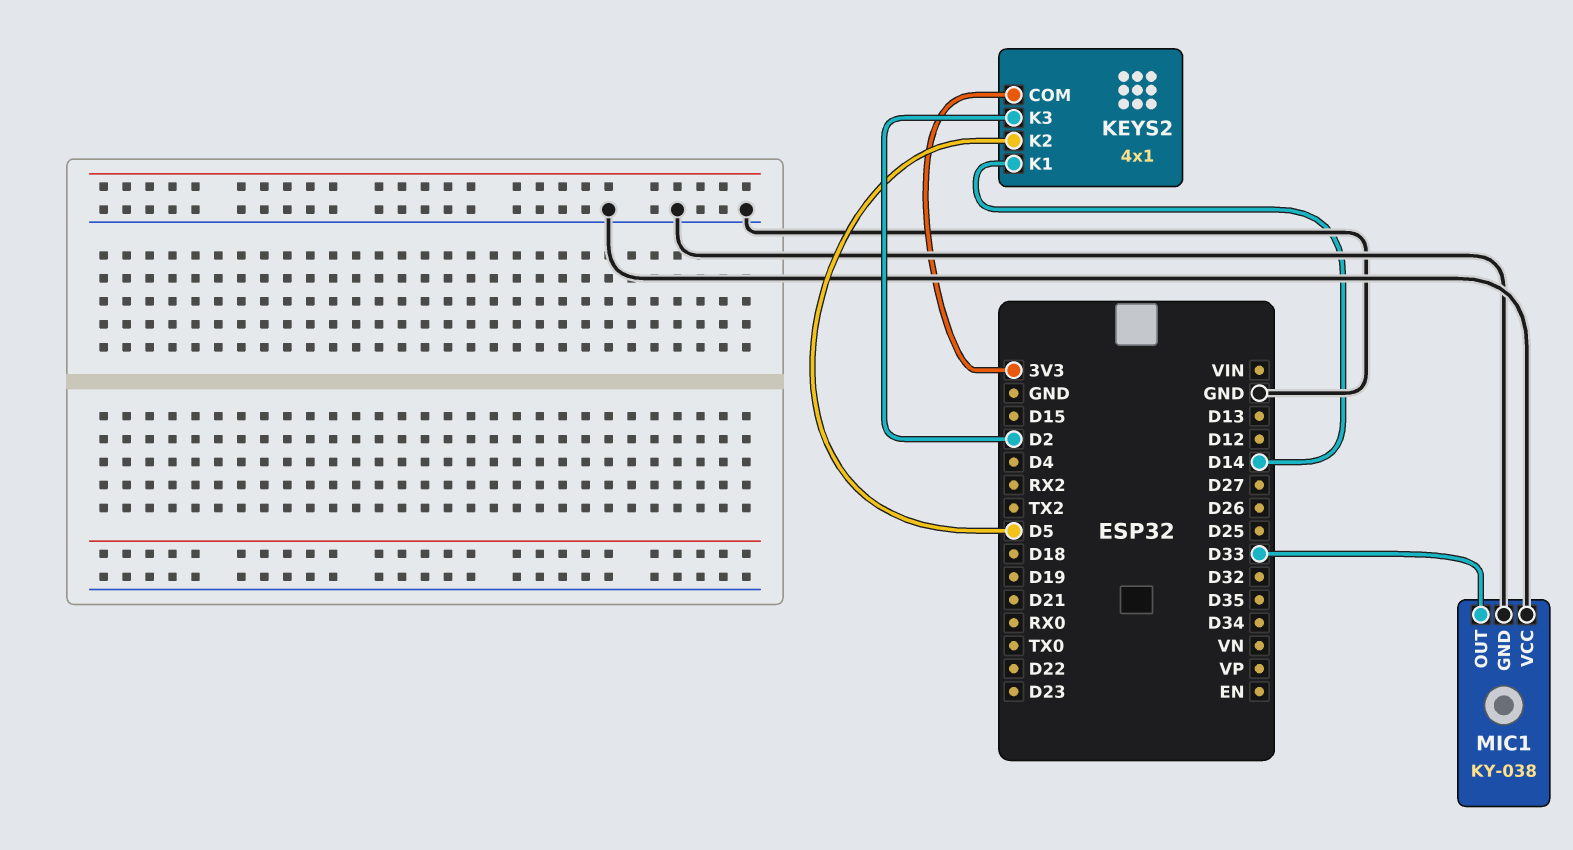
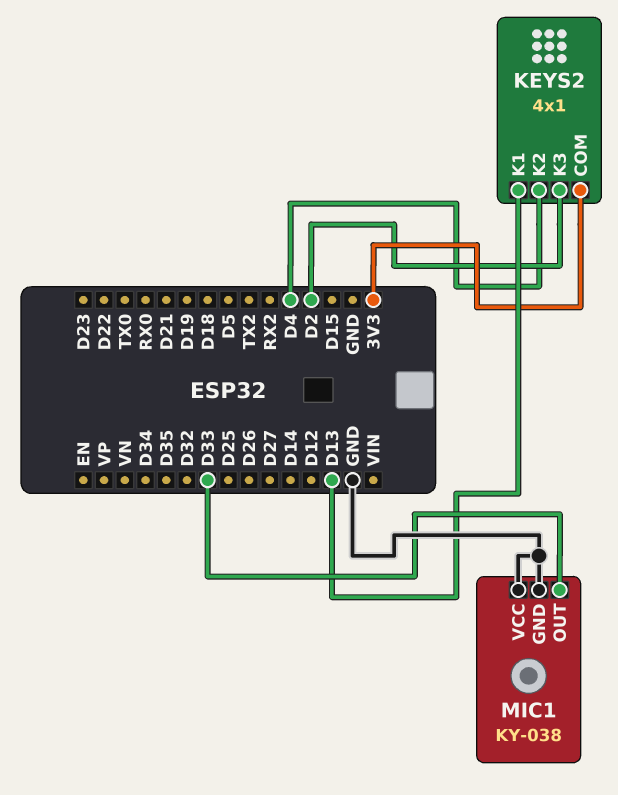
KEYS2 pin K1: D14 -> D13
KEYS2 pin K2: D5 -> D4

